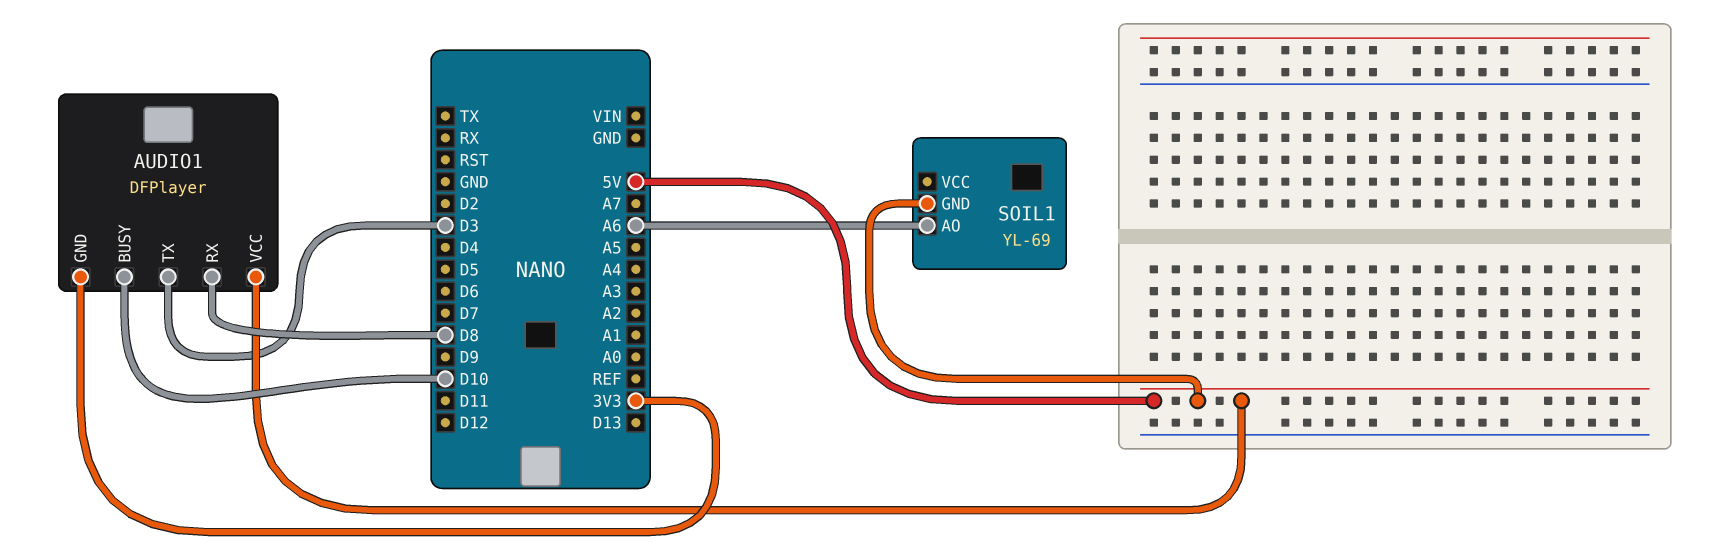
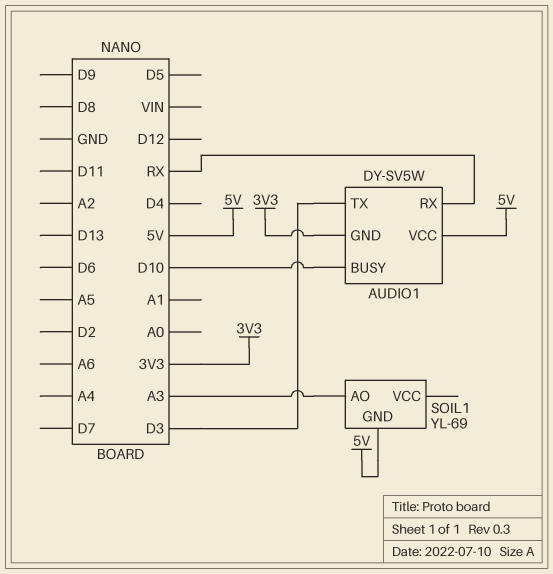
AUDIO1: DFPlayer -> DY-SV5W
AUDIO1 pin RX: D8 -> RX
SOIL1 pin AO: A6 -> A3

